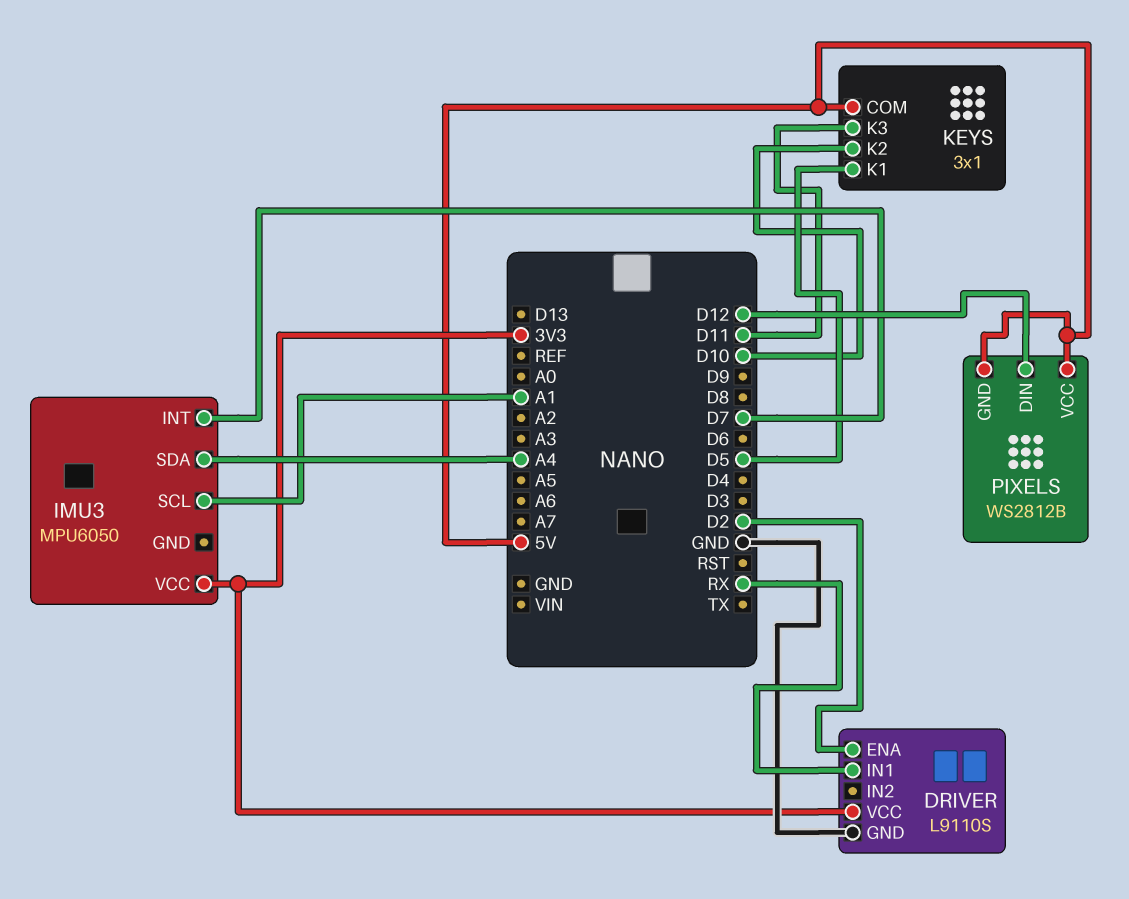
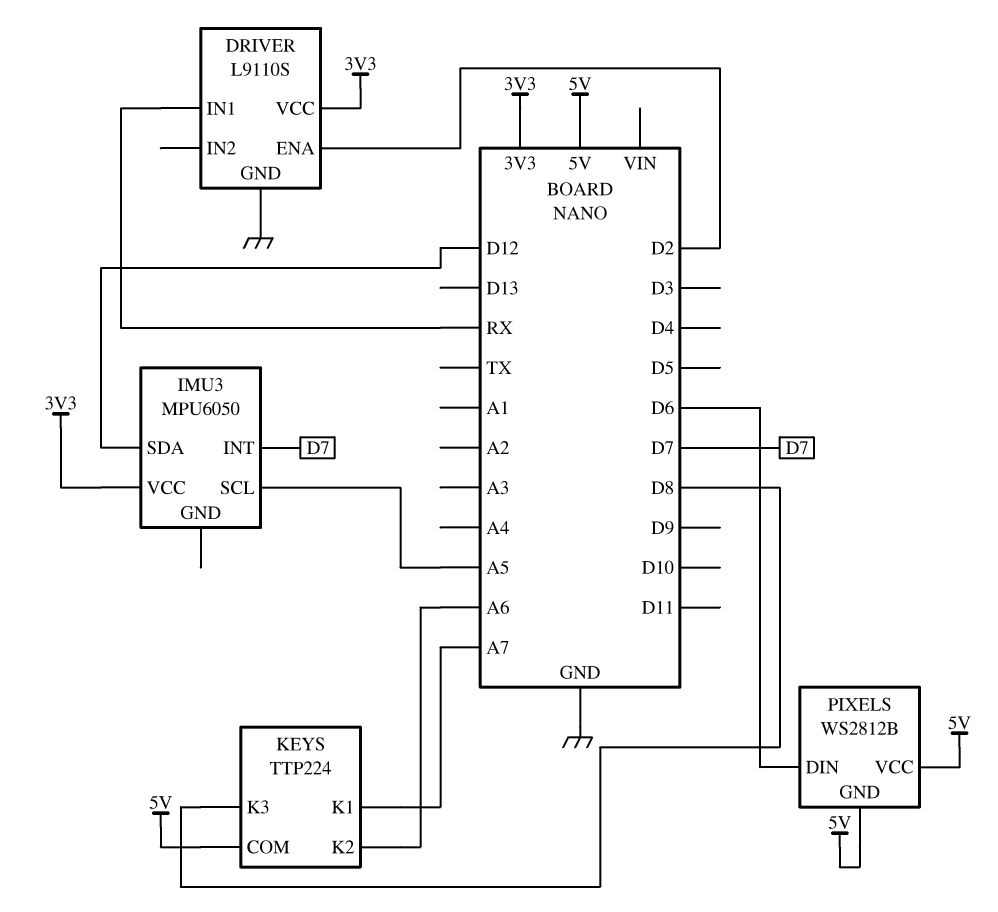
IMU3 pin SCL: A1 -> A5
IMU3 pin SDA: A4 -> D12
KEYS: 3x1 -> TTP224
KEYS pin K1: D5 -> A7
KEYS pin K2: D10 -> A6
KEYS pin K3: D11 -> D8
PIXELS pin DIN: D12 -> D6

